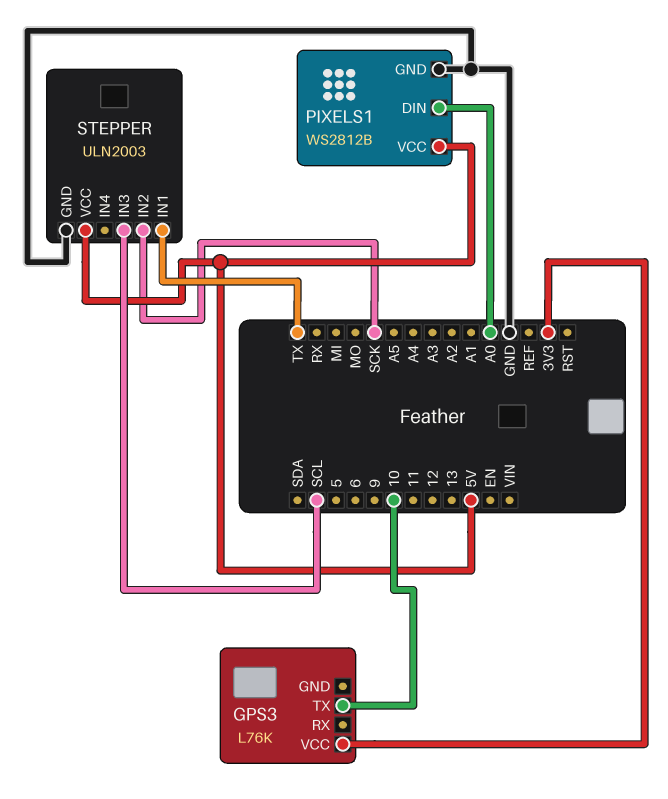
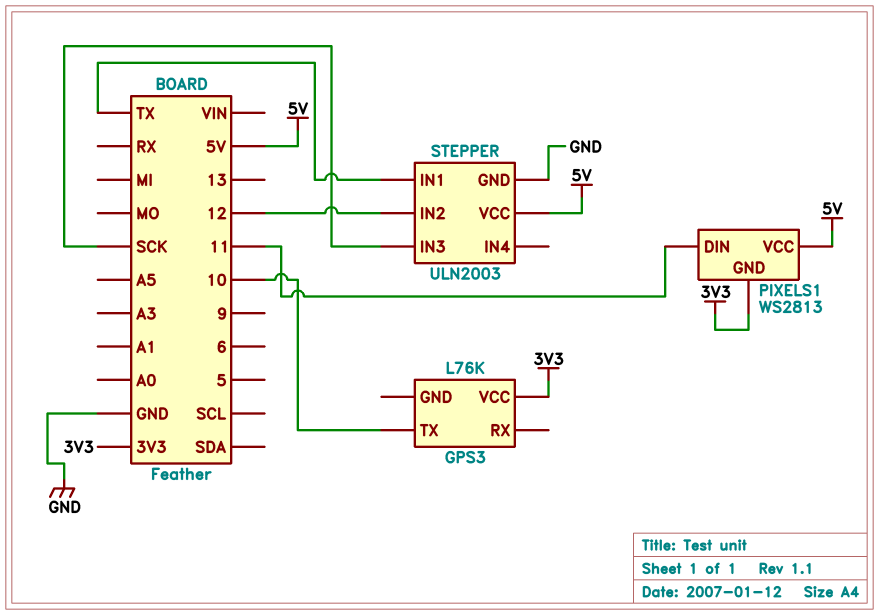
PIXELS1: WS2812B -> WS2813
PIXELS1 pin DIN: A0 -> 11
PIXELS1 pin GND: GND -> 3V3
STEPPER pin IN2: SCK -> 12
STEPPER pin IN3: SCL -> SCK

